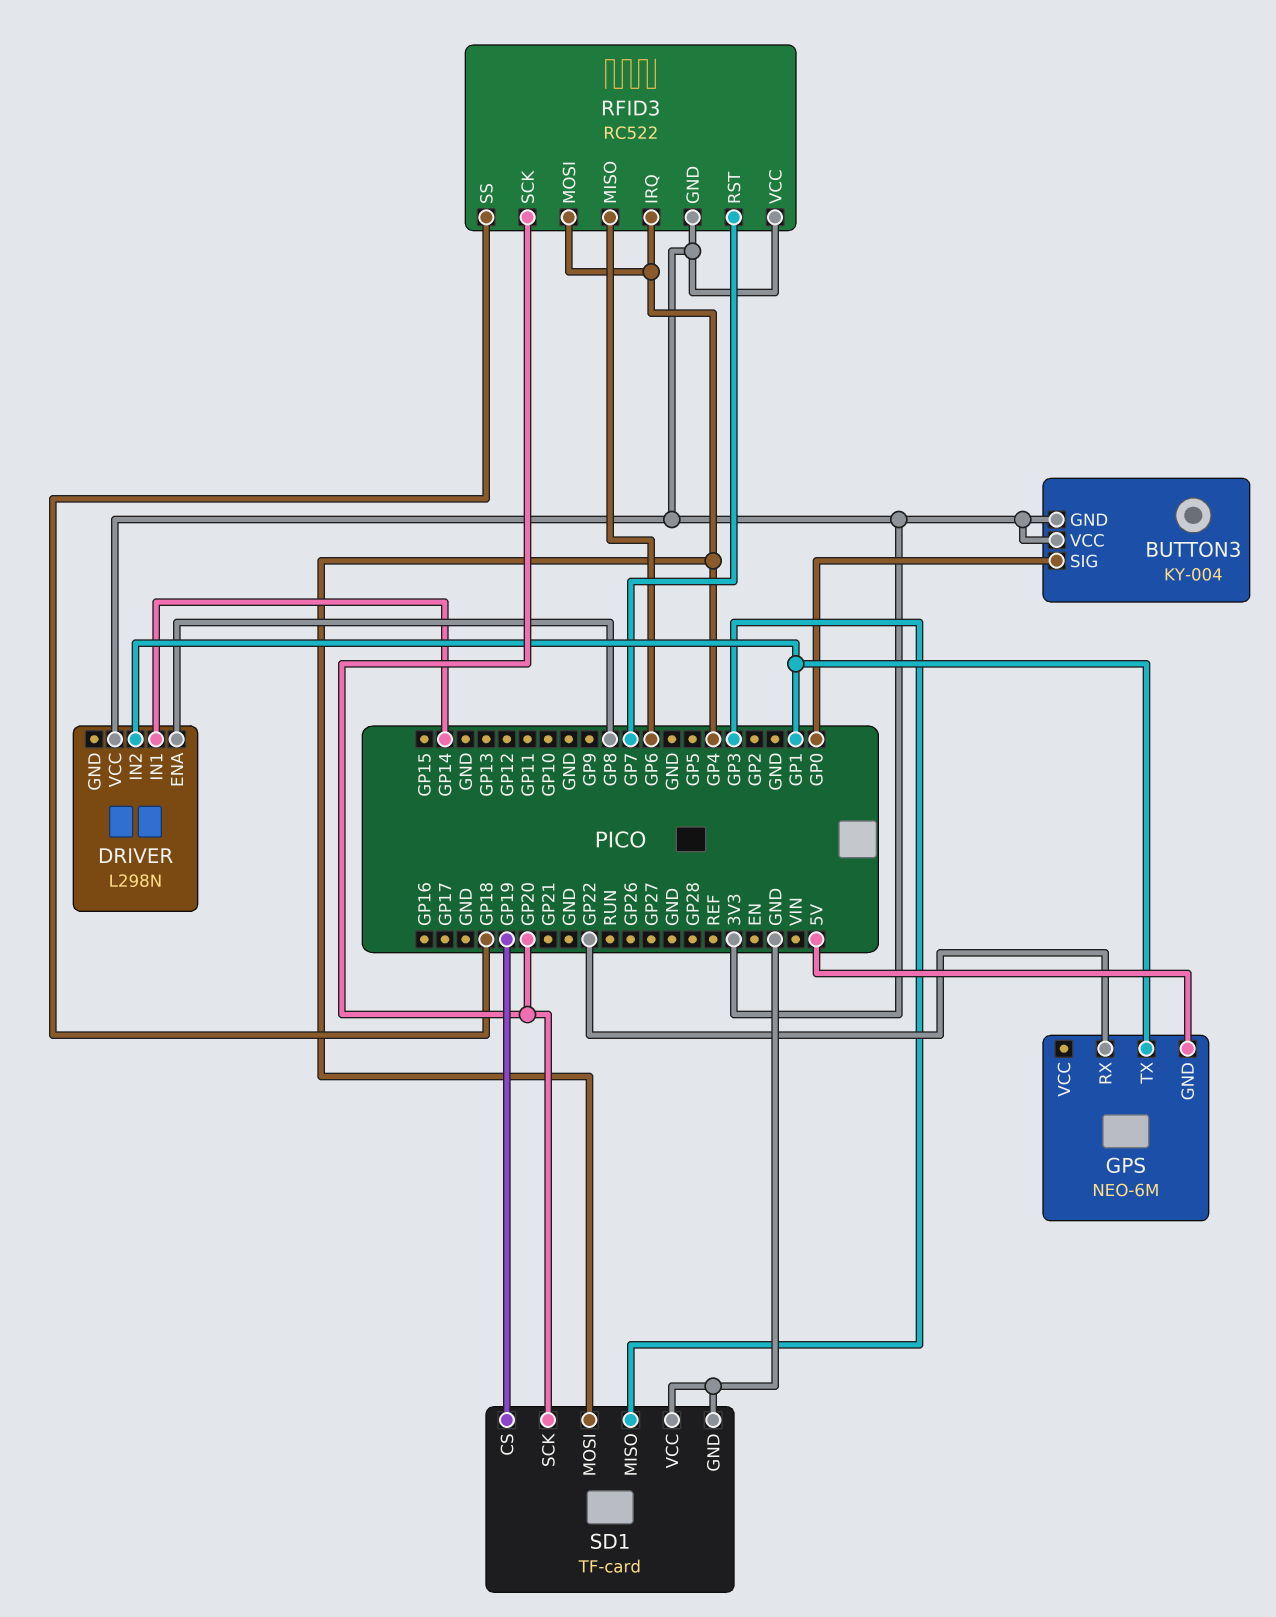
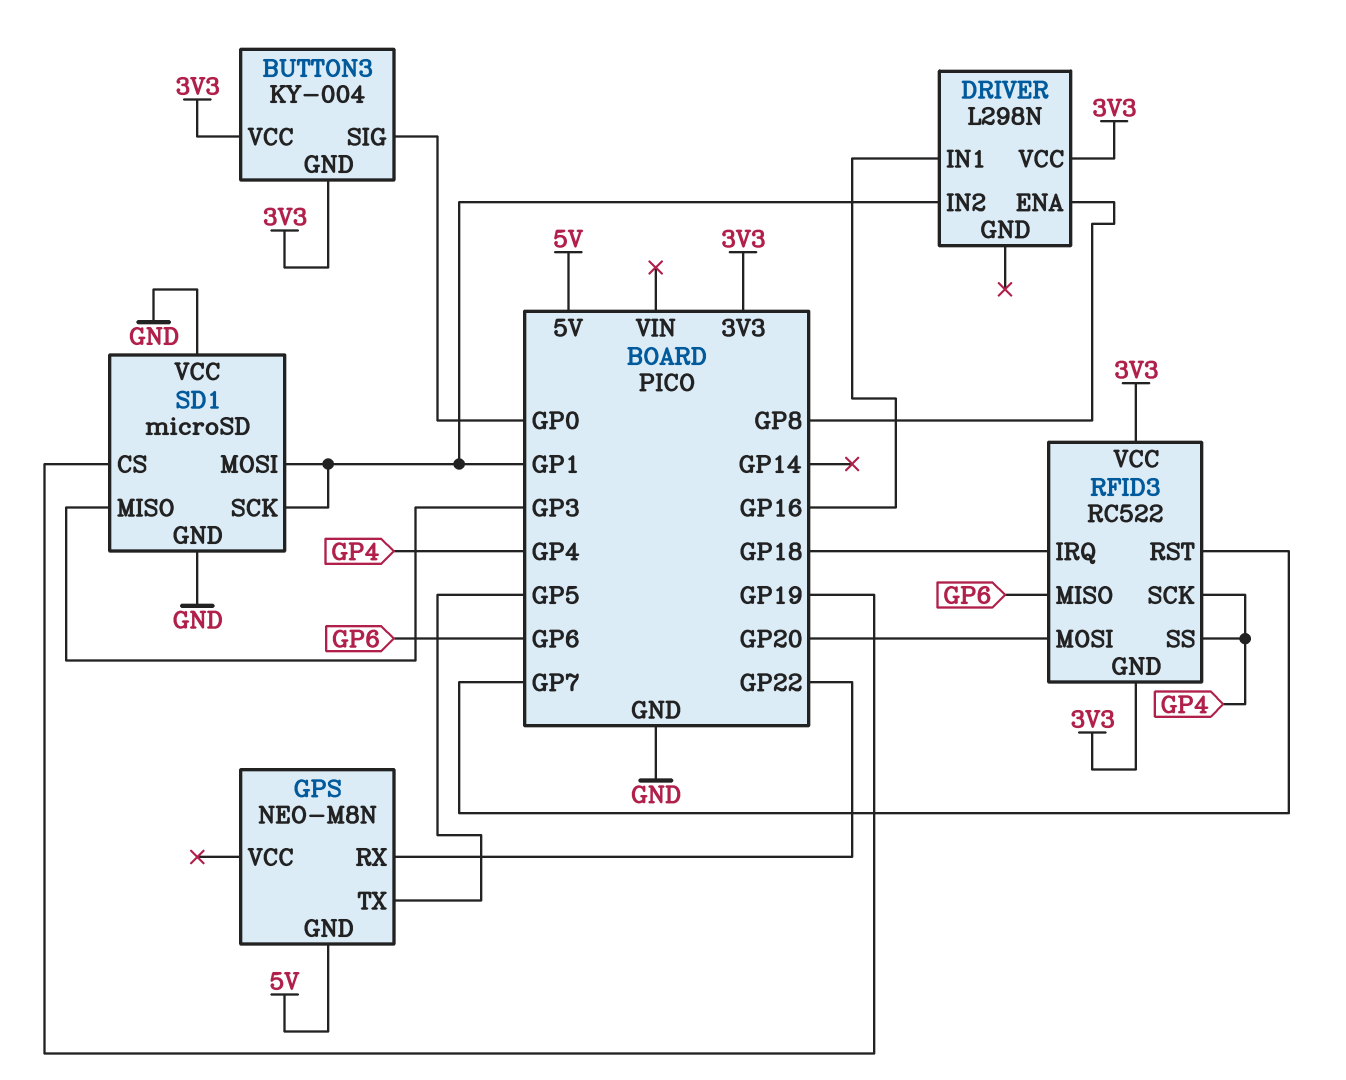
DRIVER pin IN1: GP14 -> GP16
GPS: NEO-6M -> NEO-M8N
GPS pin TX: GP1 -> GP5
RFID3 pin IRQ: GP4 -> GP18
RFID3 pin MOSI: GP4 -> GP20
RFID3 pin SCK: GP20 -> GP4
RFID3 pin SS: GP18 -> GP4
SD1: TF-card -> microSD
SD1 pin MOSI: GP4 -> GP1
SD1 pin SCK: GP20 -> GP1

